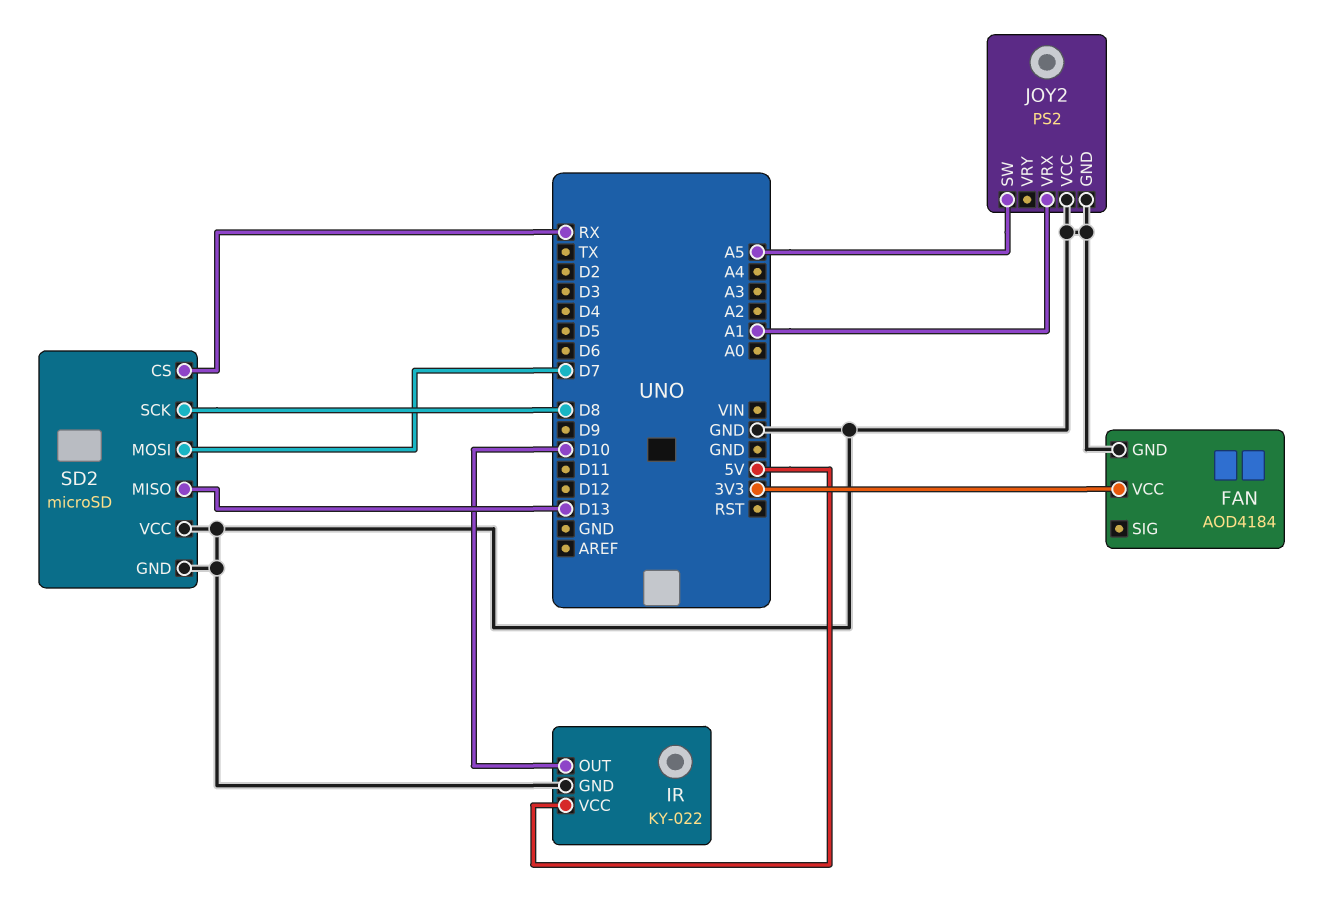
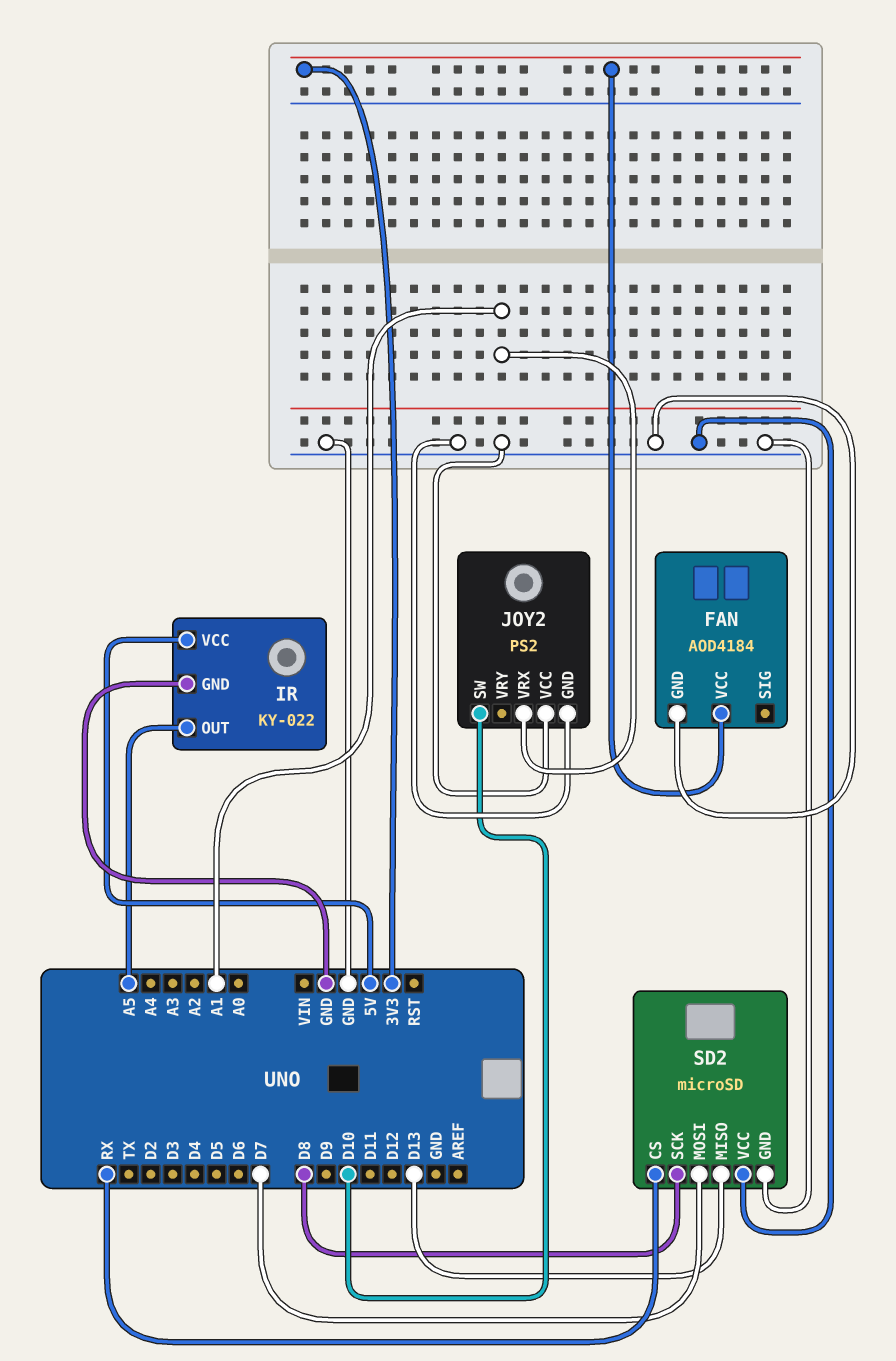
IR pin OUT: D10 -> A5
JOY2 pin SW: A5 -> D10

